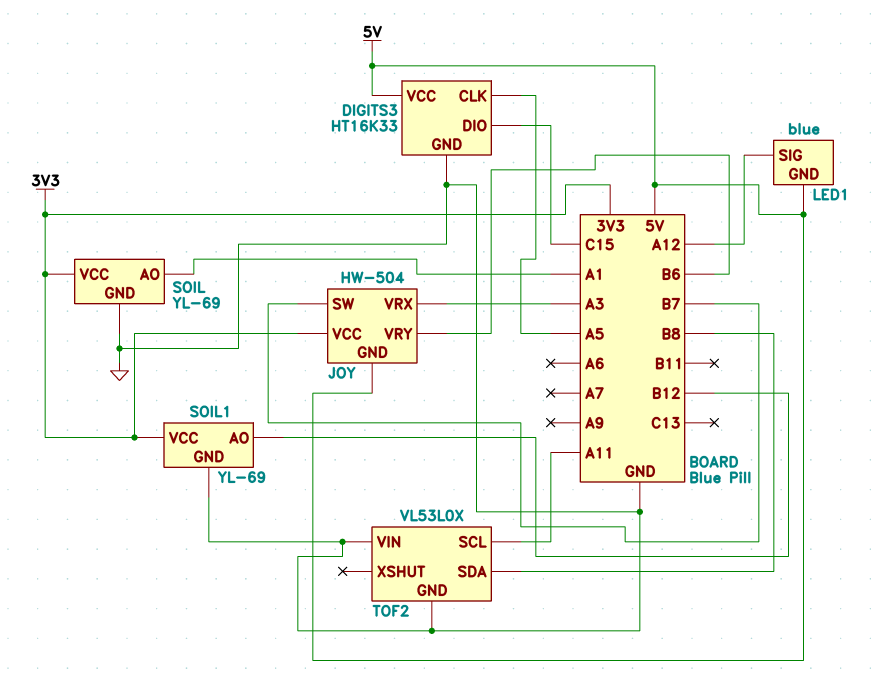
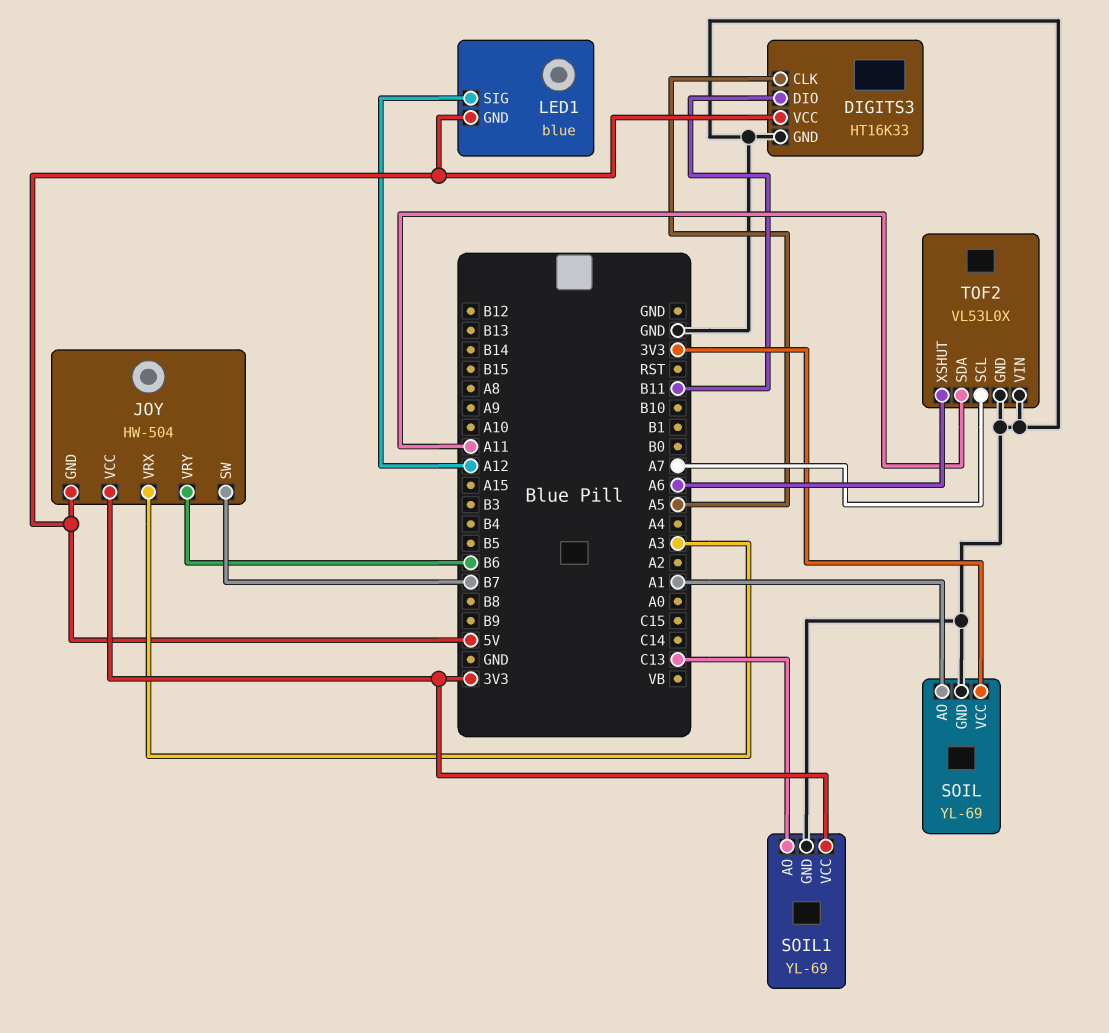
DIGITS3 pin DIO: C15 -> B11
SOIL1 pin AO: B12 -> C13
TOF2 pin SCL: A11 -> A7
TOF2 pin SDA: B8 -> A11
TOF2 pin XSHUT: none -> A6

